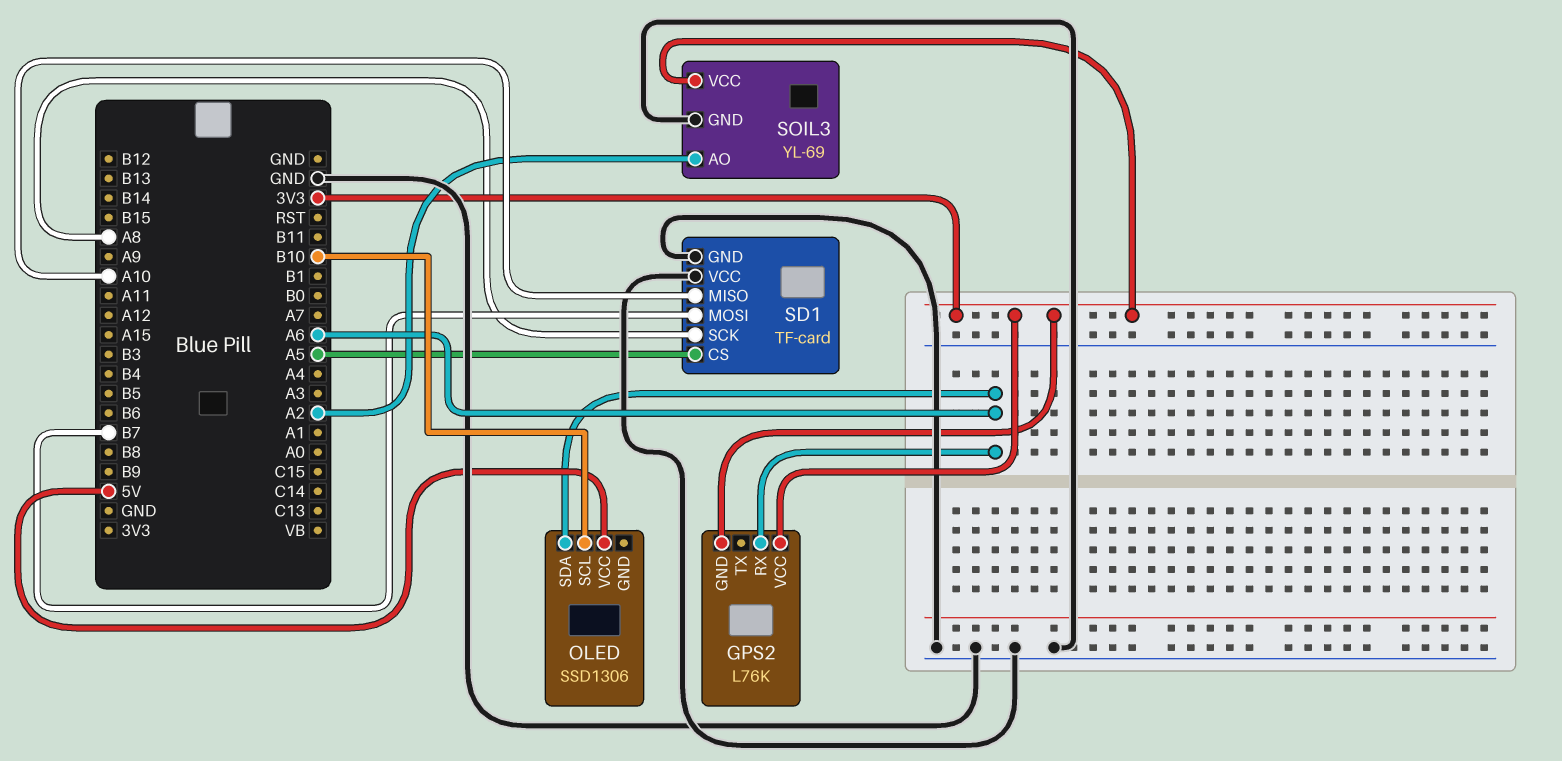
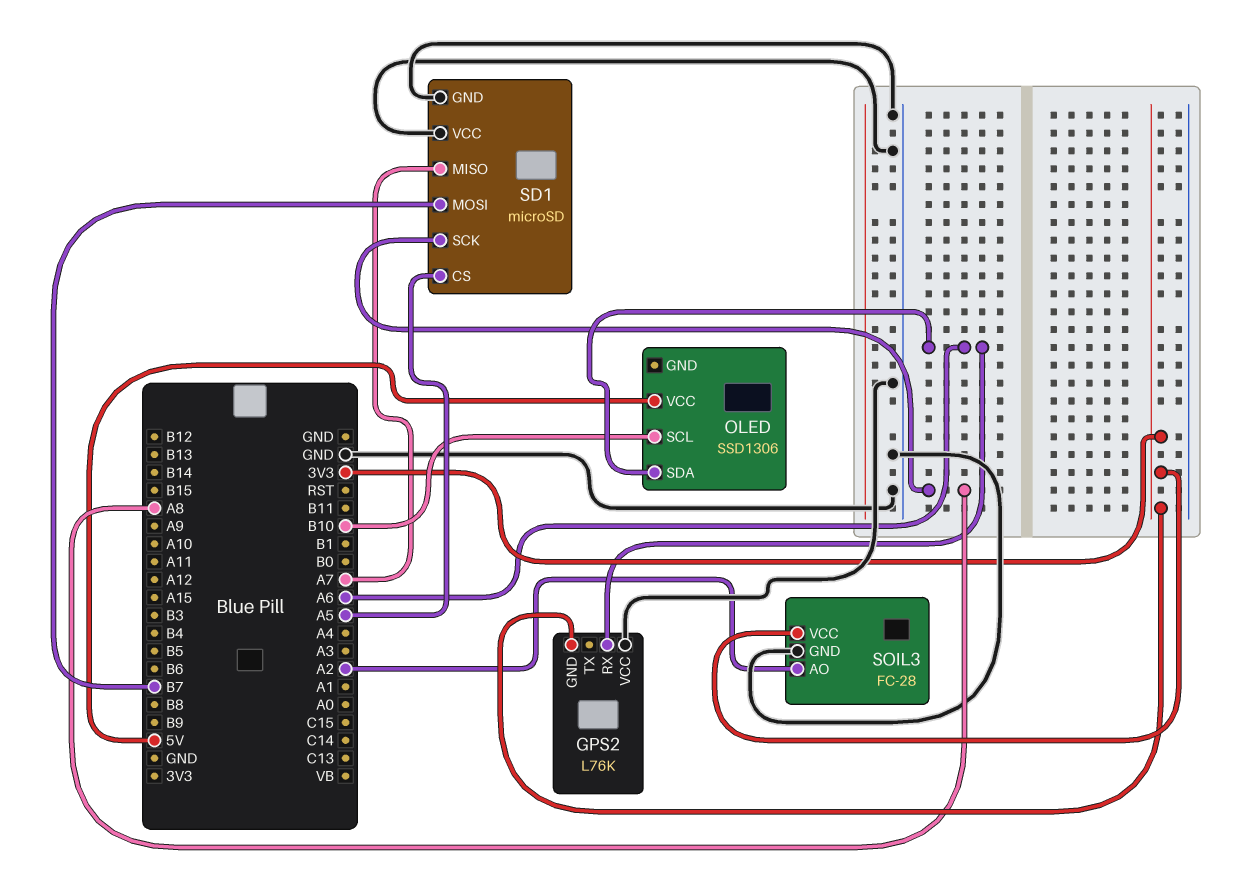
GPS2 pin VCC: 3V3 -> GND
SD1: TF-card -> microSD
SD1 pin MISO: A10 -> A7
SOIL3: YL-69 -> FC-28

